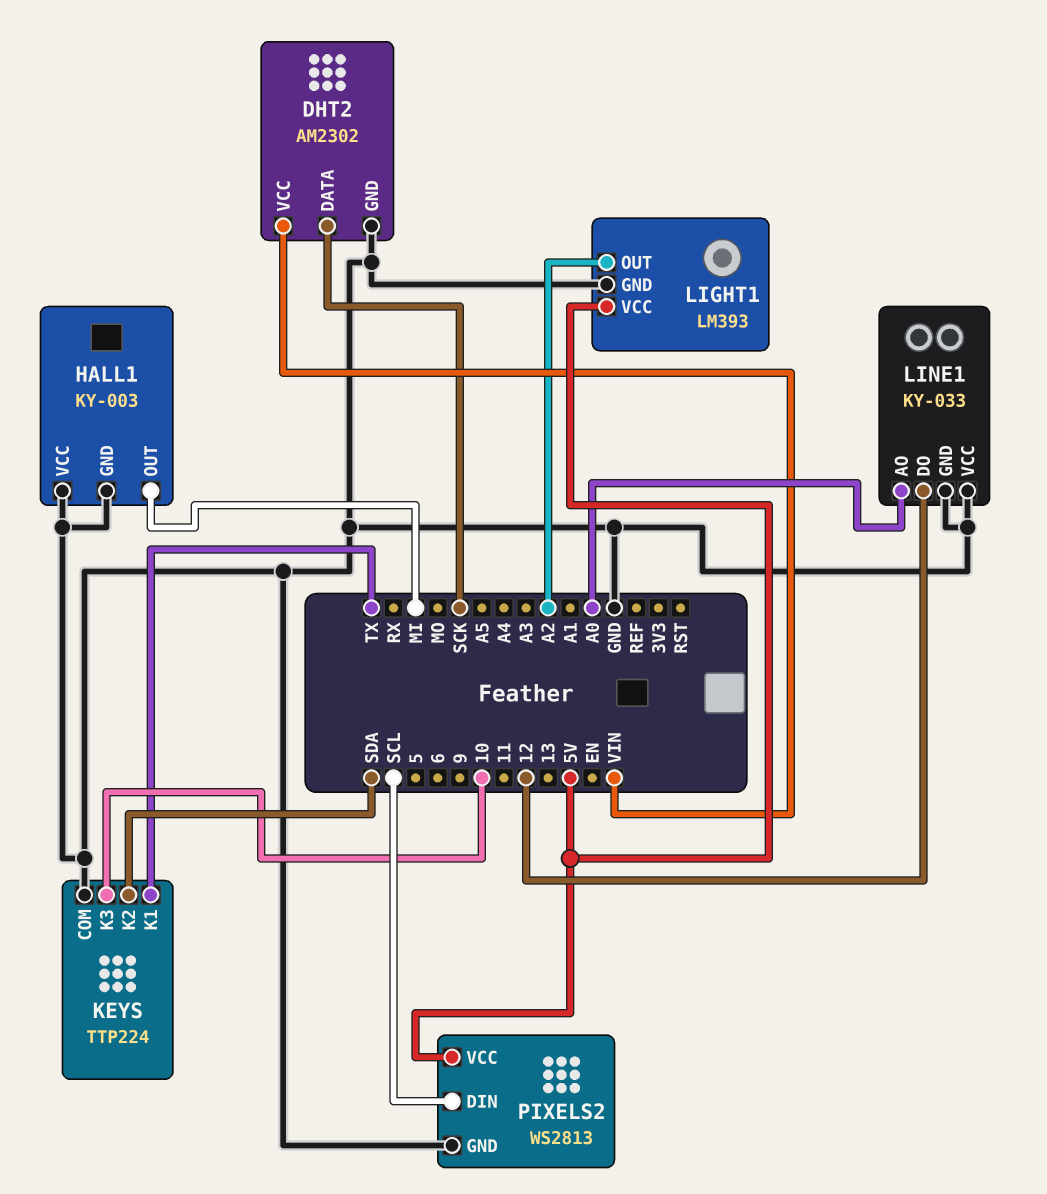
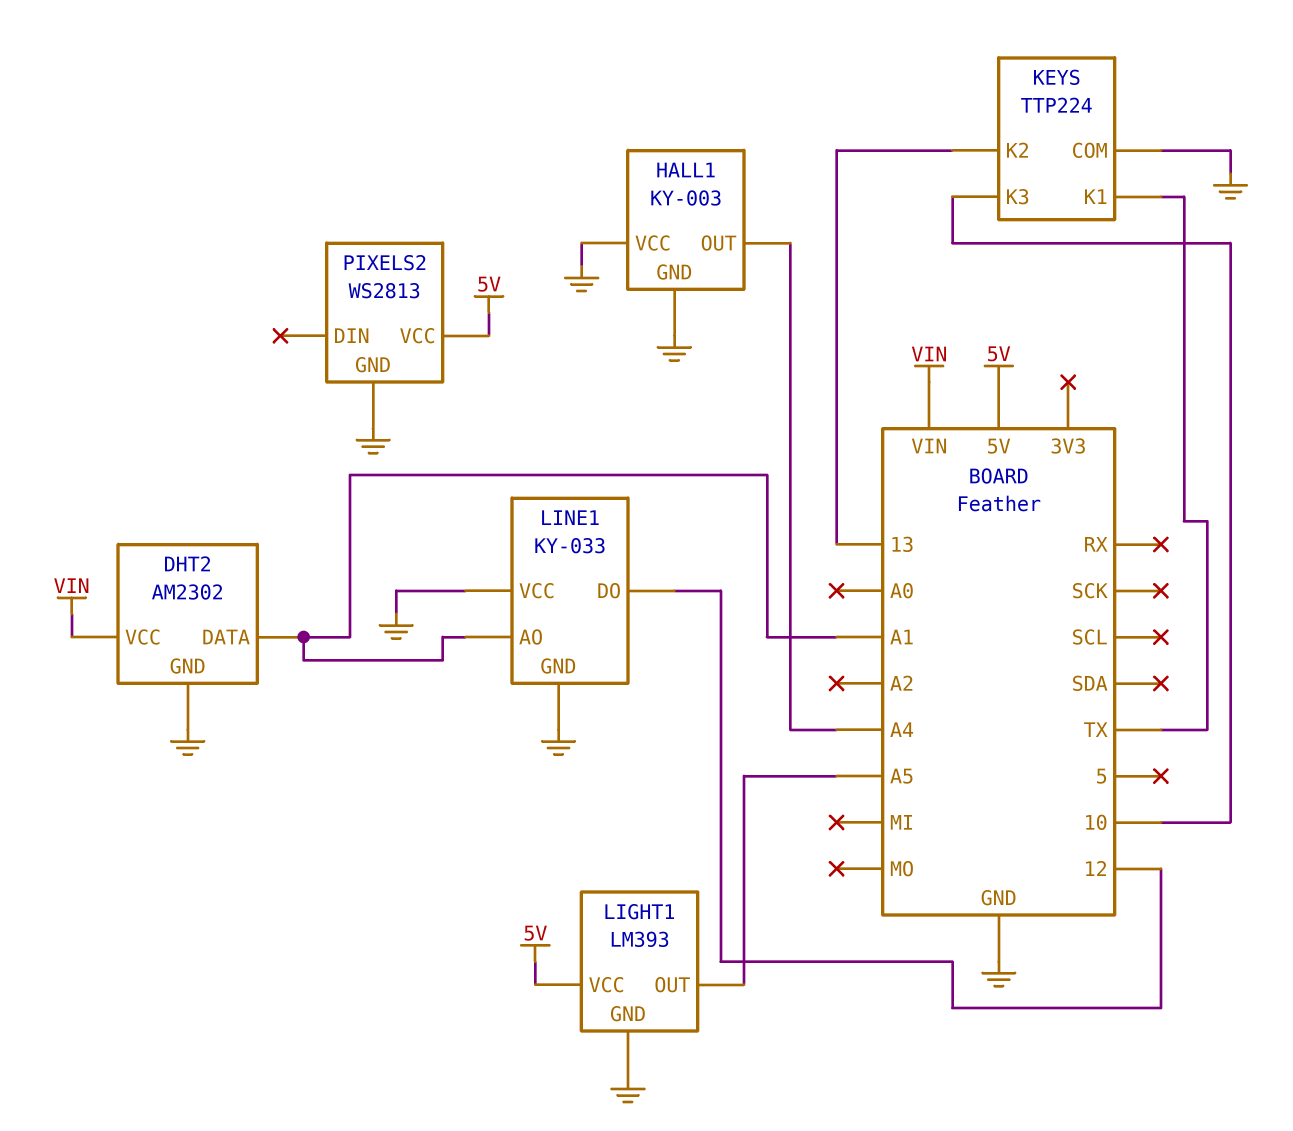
DHT2 pin DATA: SCK -> A1
HALL1 pin OUT: MI -> A4
KEYS pin K2: SDA -> 13
LIGHT1 pin OUT: A2 -> A5
LINE1 pin AO: A0 -> A1
PIXELS2 pin DIN: SCL -> none

